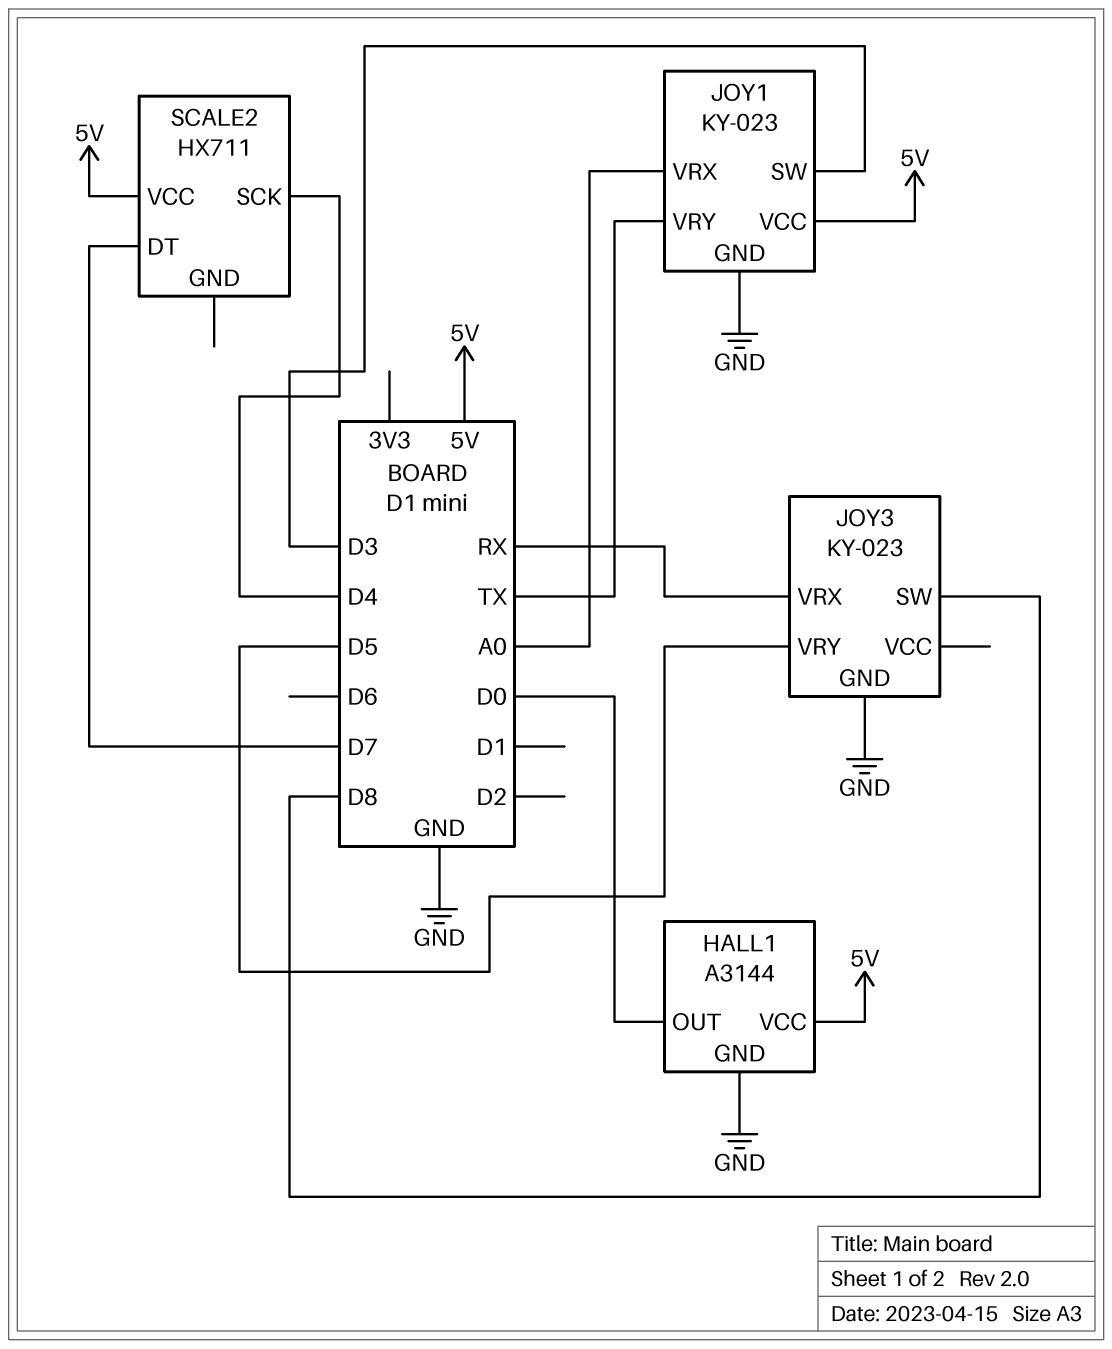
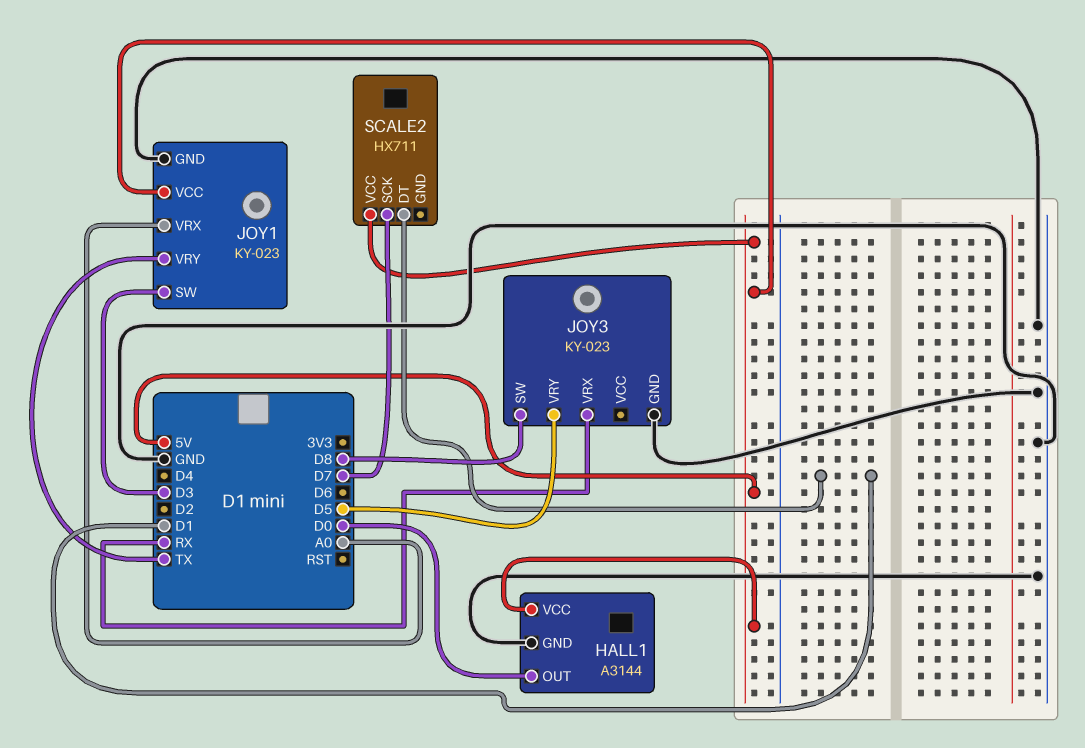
SCALE2 pin DT: D7 -> D1
SCALE2 pin SCK: D4 -> D7

